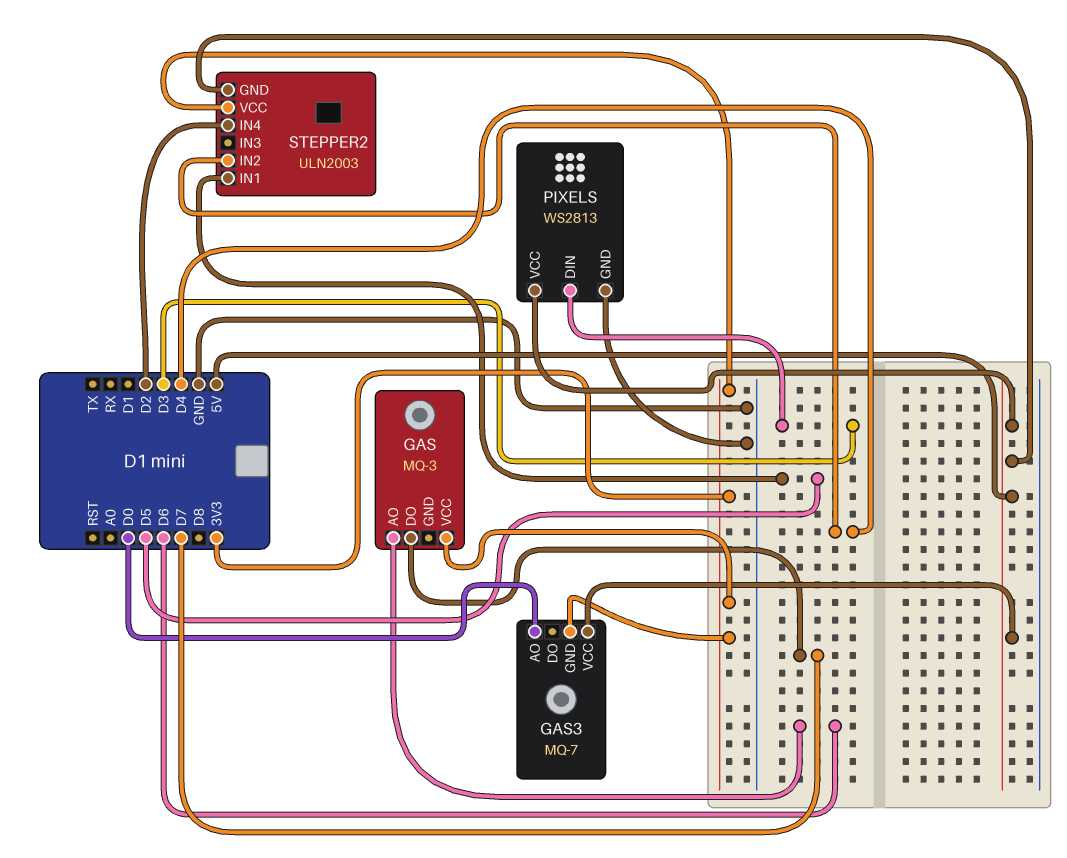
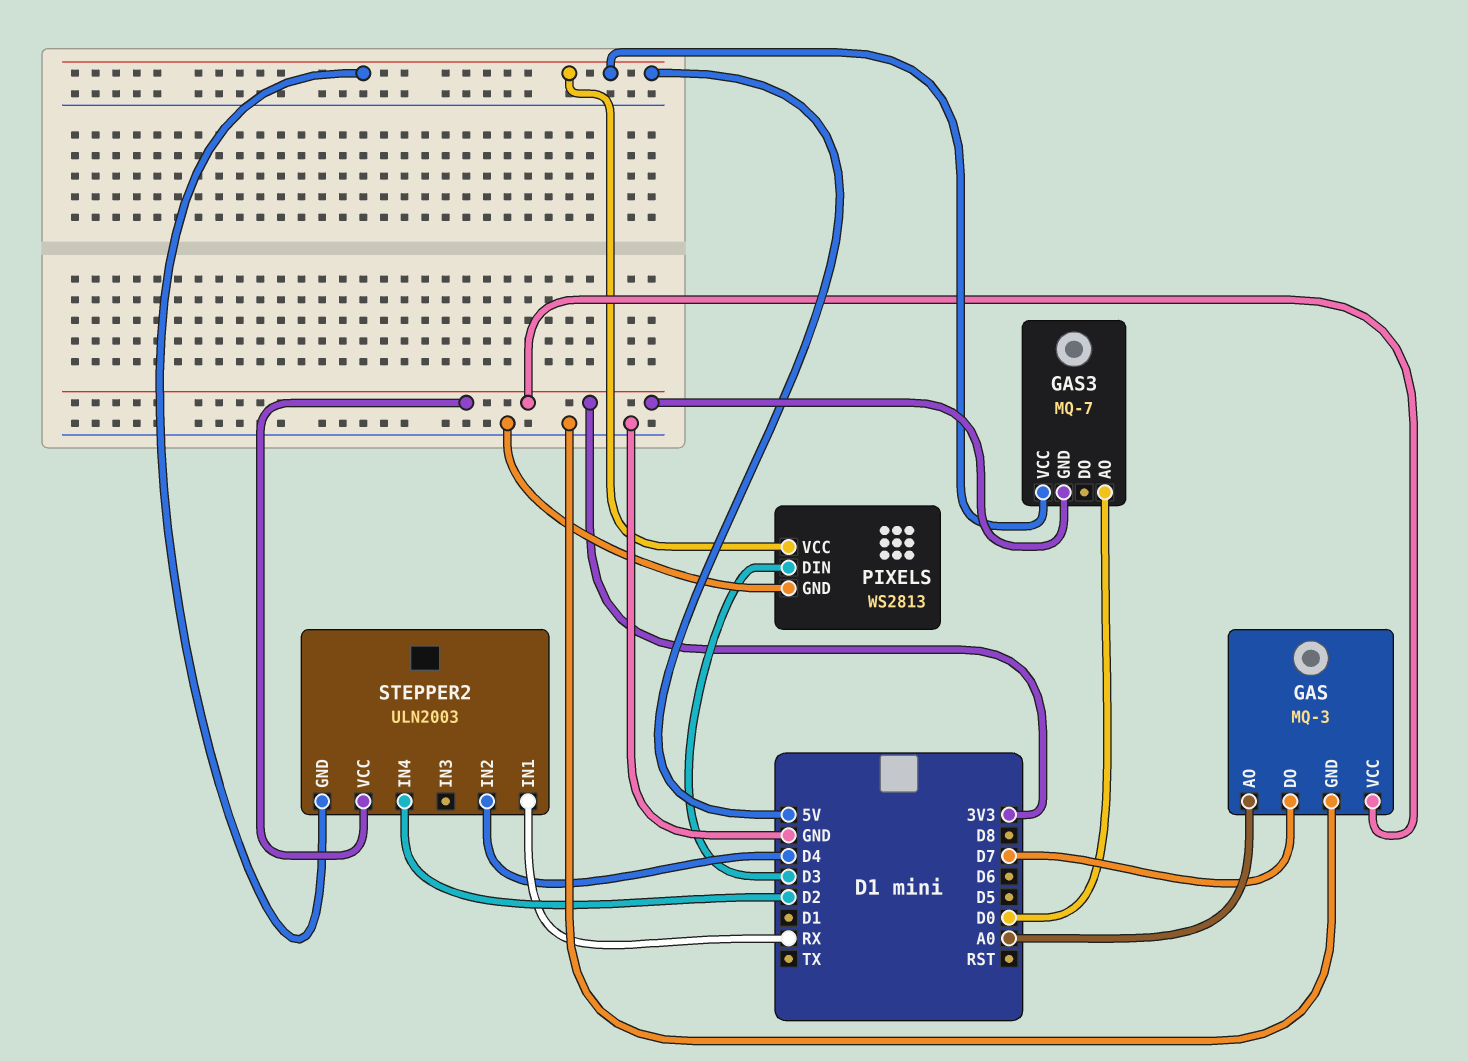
GAS pin AO: D6 -> A0
GAS pin GND: none -> GND
STEPPER2 pin IN1: D5 -> RX

